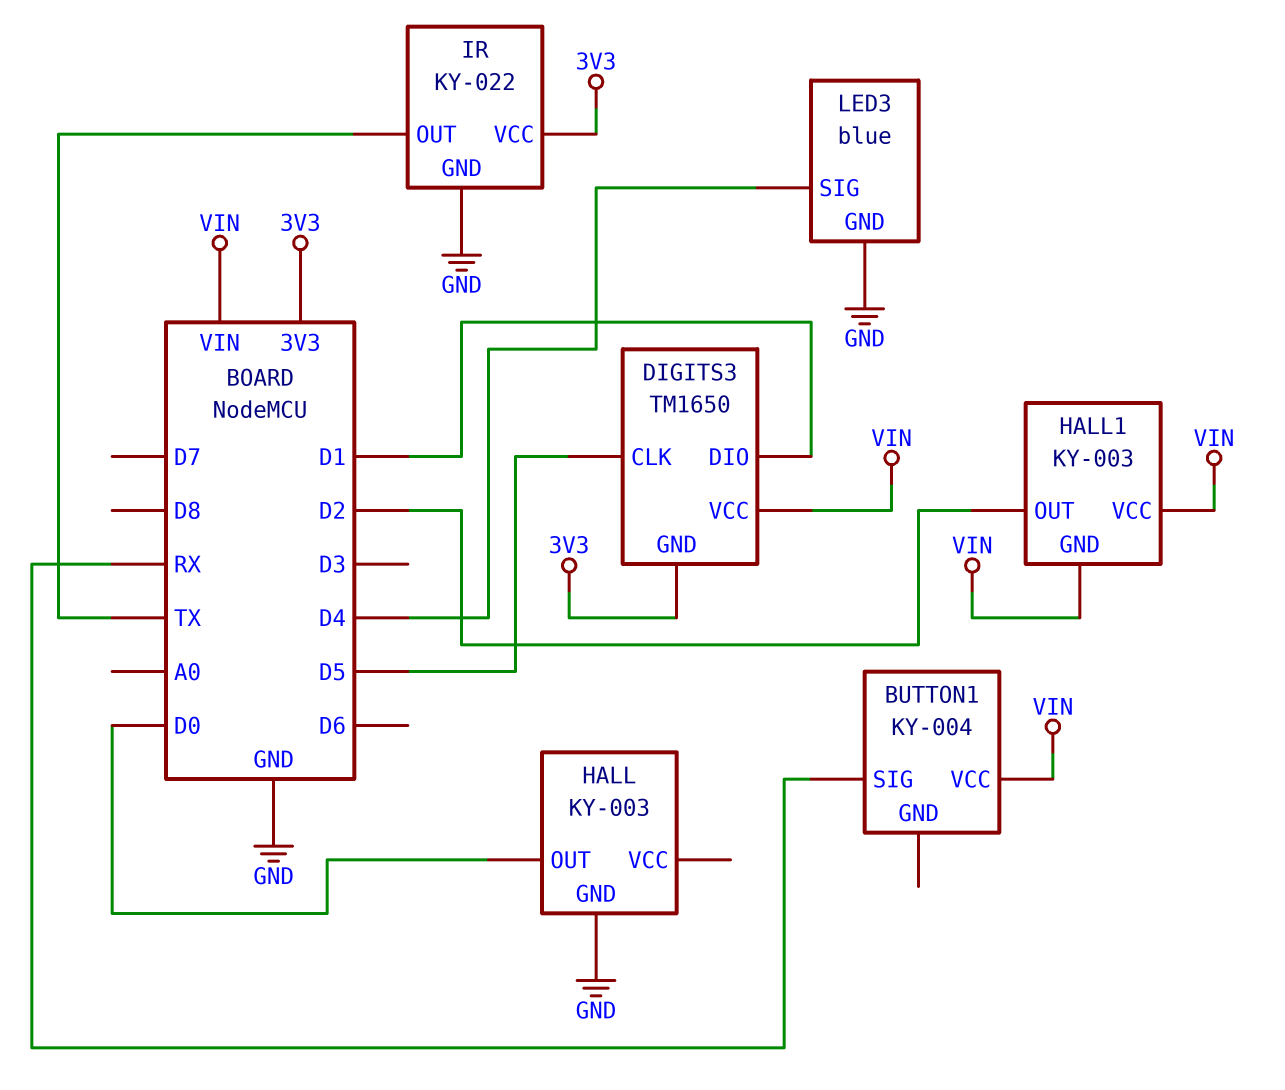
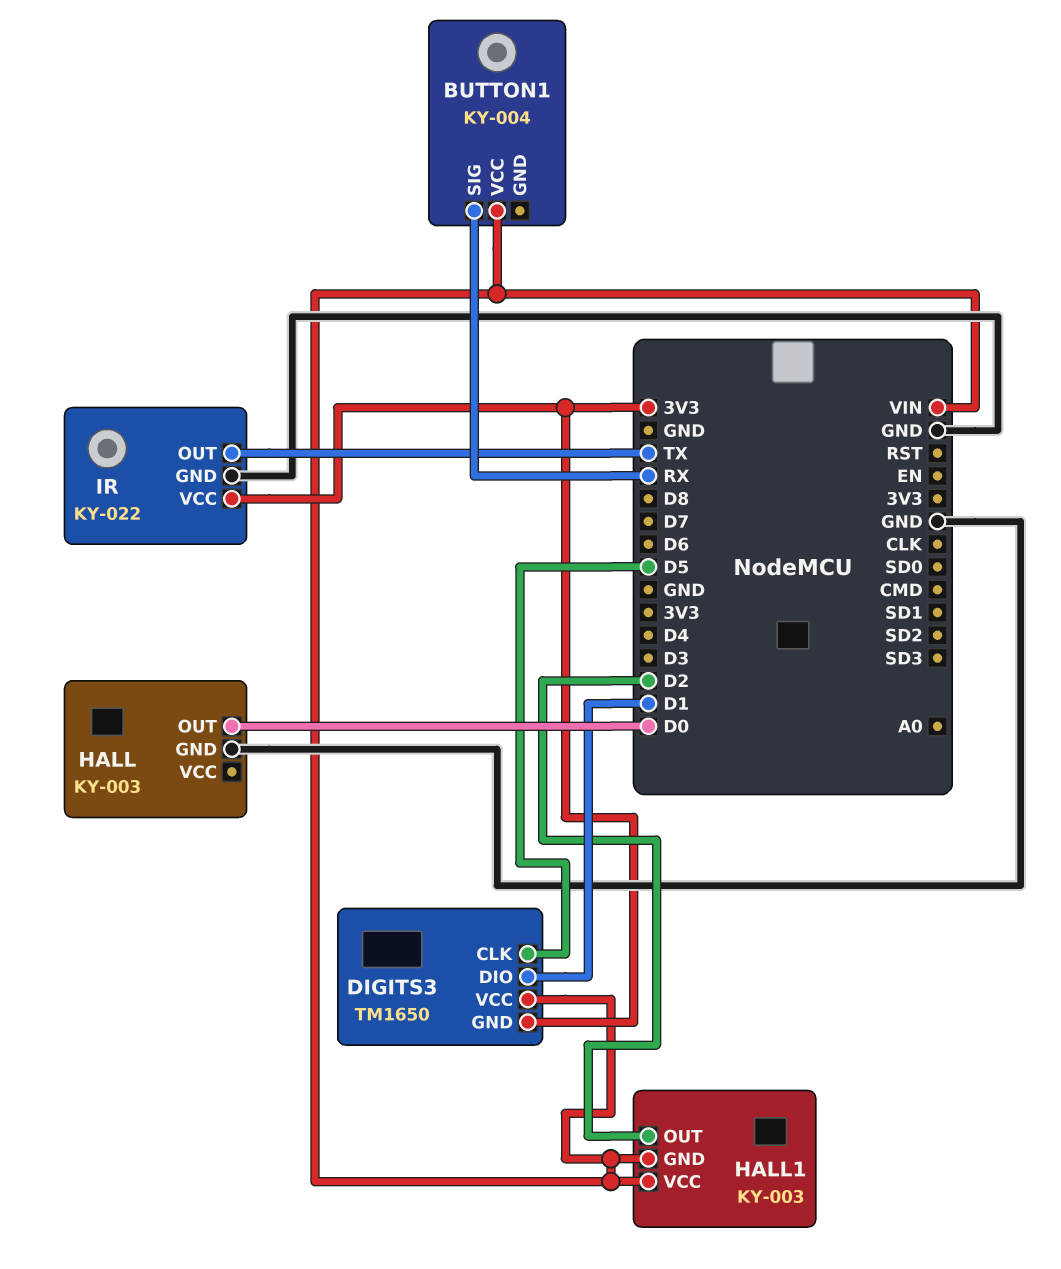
LED3: blue -> none
LED3 pin GND: GND -> none
LED3 pin SIG: D4 -> none

